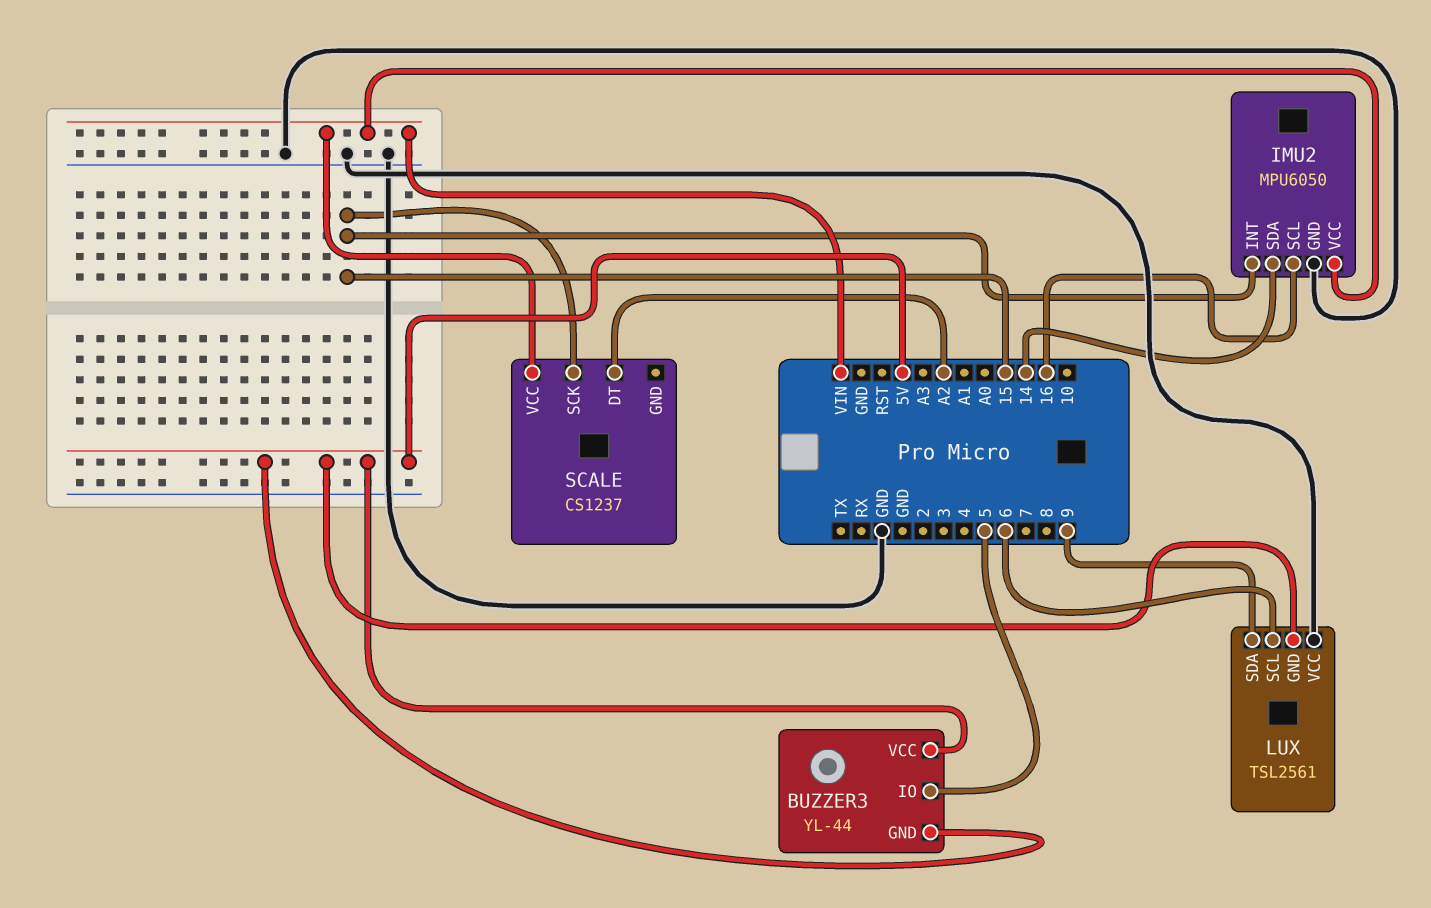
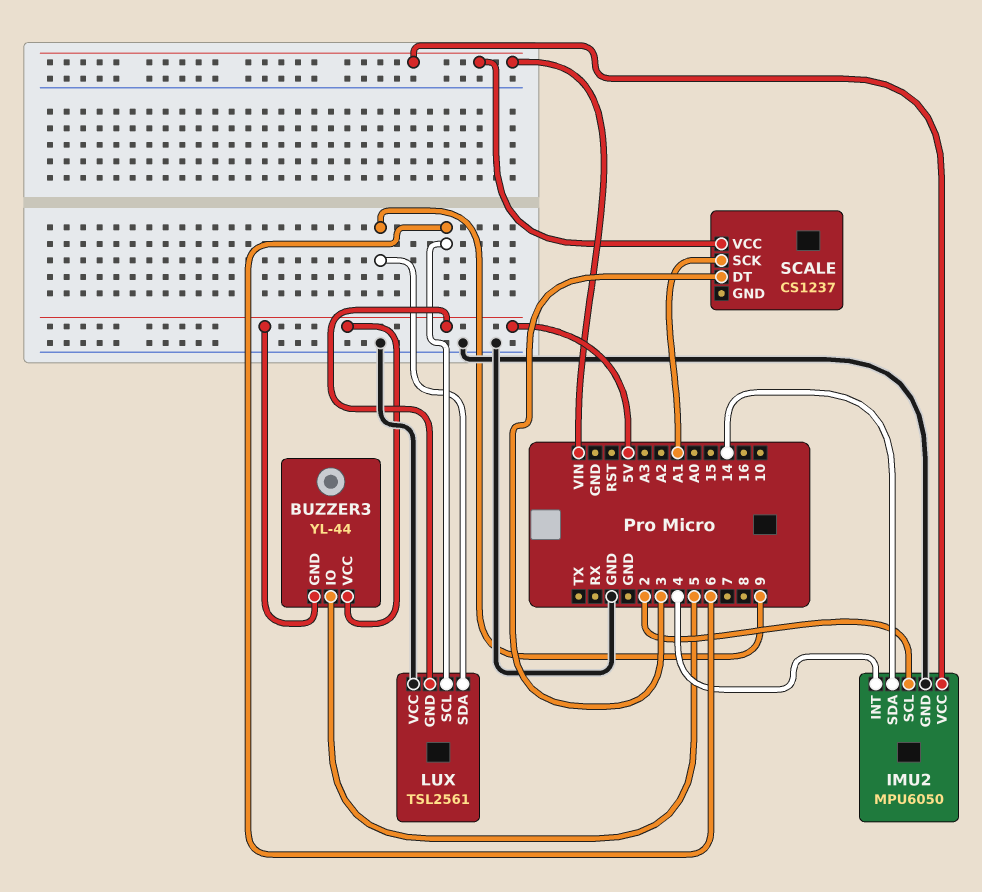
IMU2 pin INT: 15 -> 4
IMU2 pin SCL: 16 -> 2
SCALE pin DT: A2 -> 3
SCALE pin SCK: 15 -> A1

